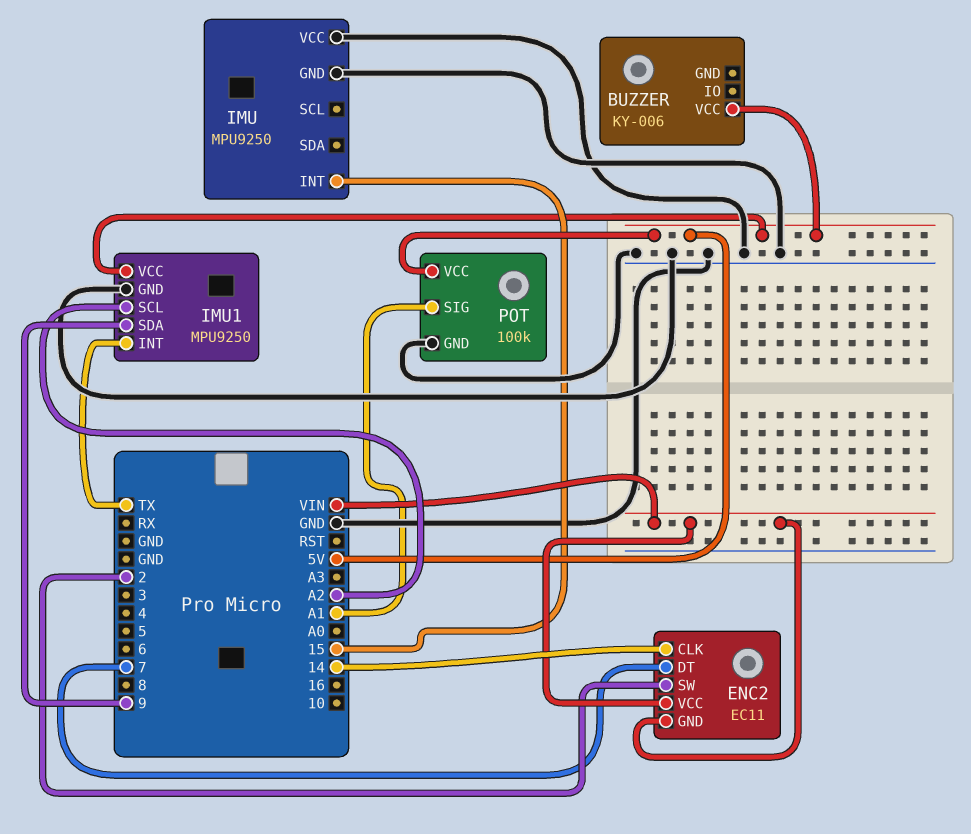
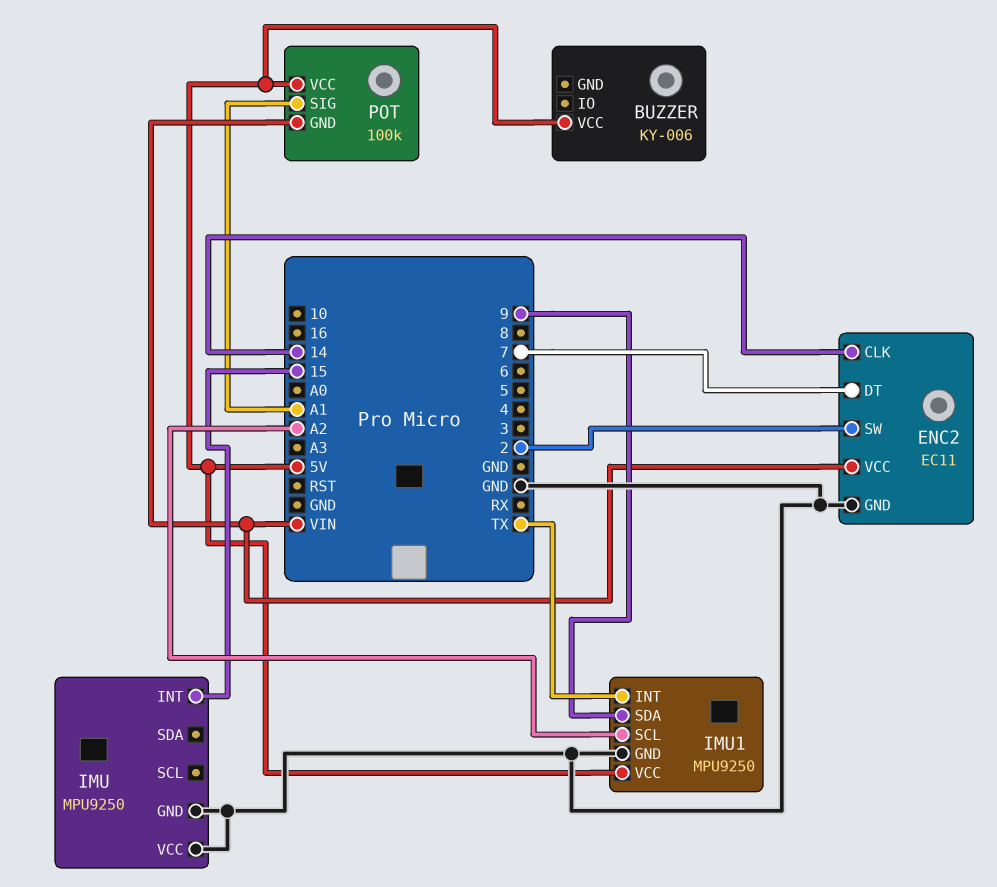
ENC2 pin GND: VIN -> GND
POT pin GND: GND -> VIN

